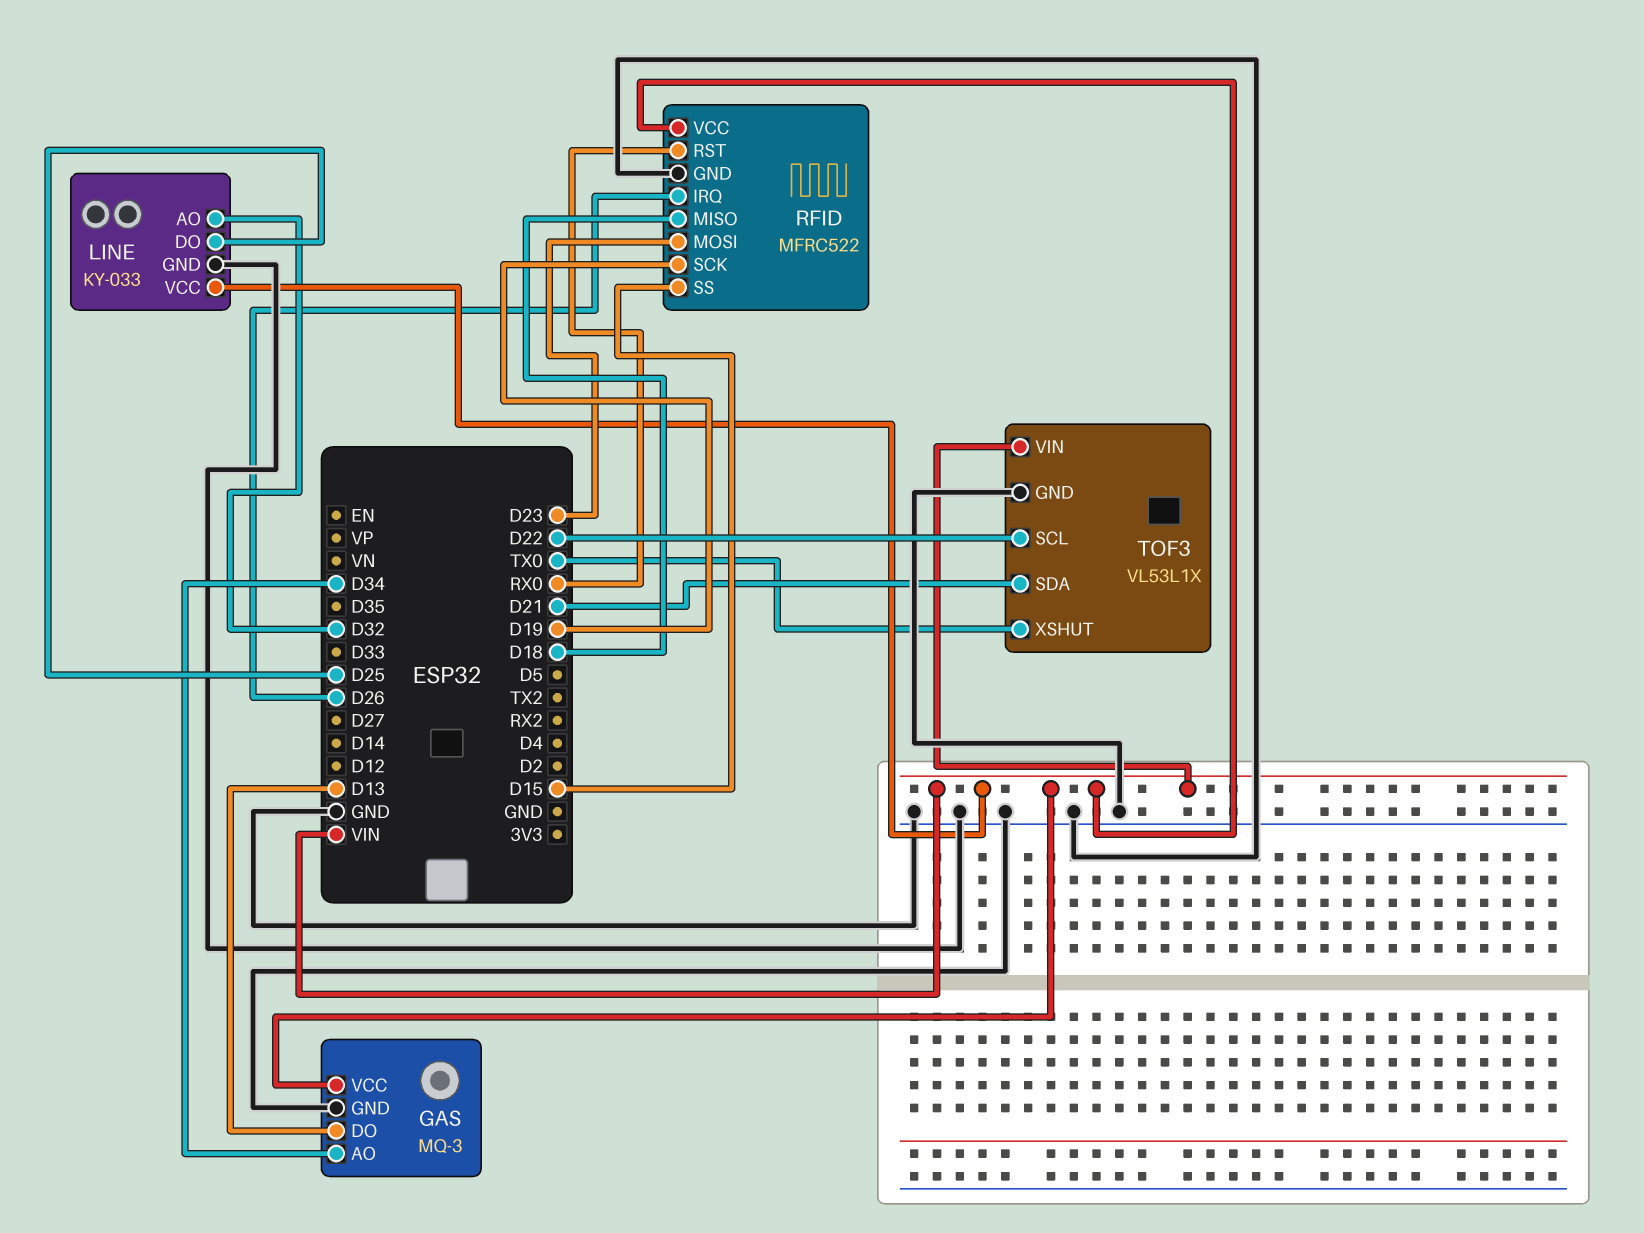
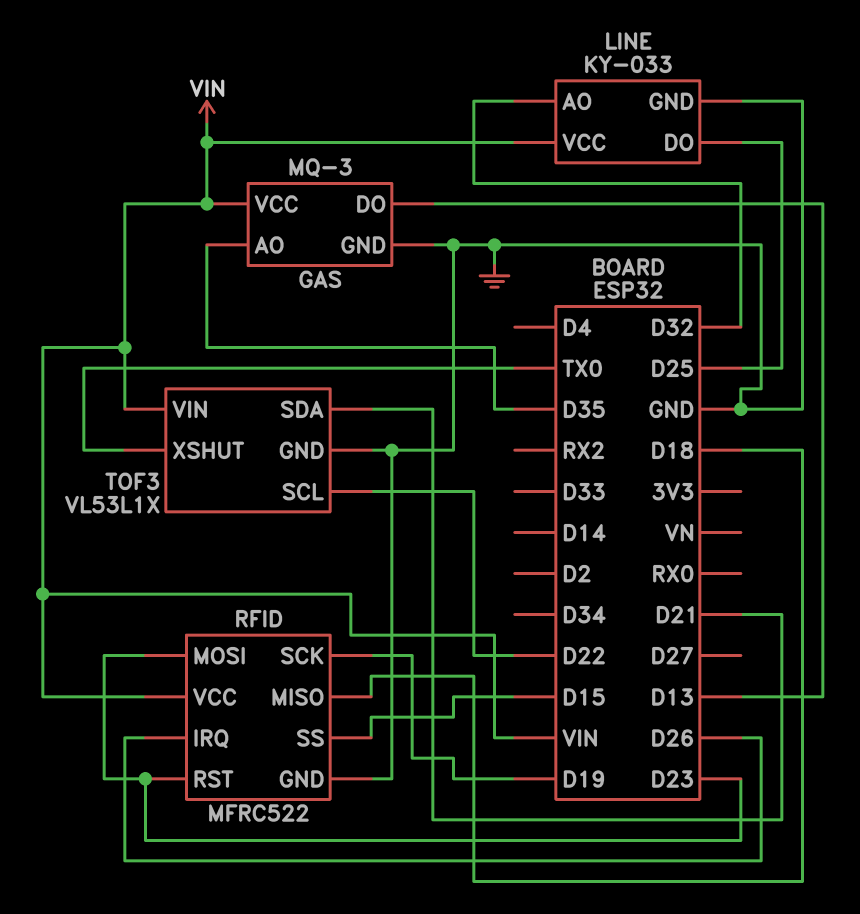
GAS pin AO: D34 -> D35
RFID pin RST: RX0 -> D23

